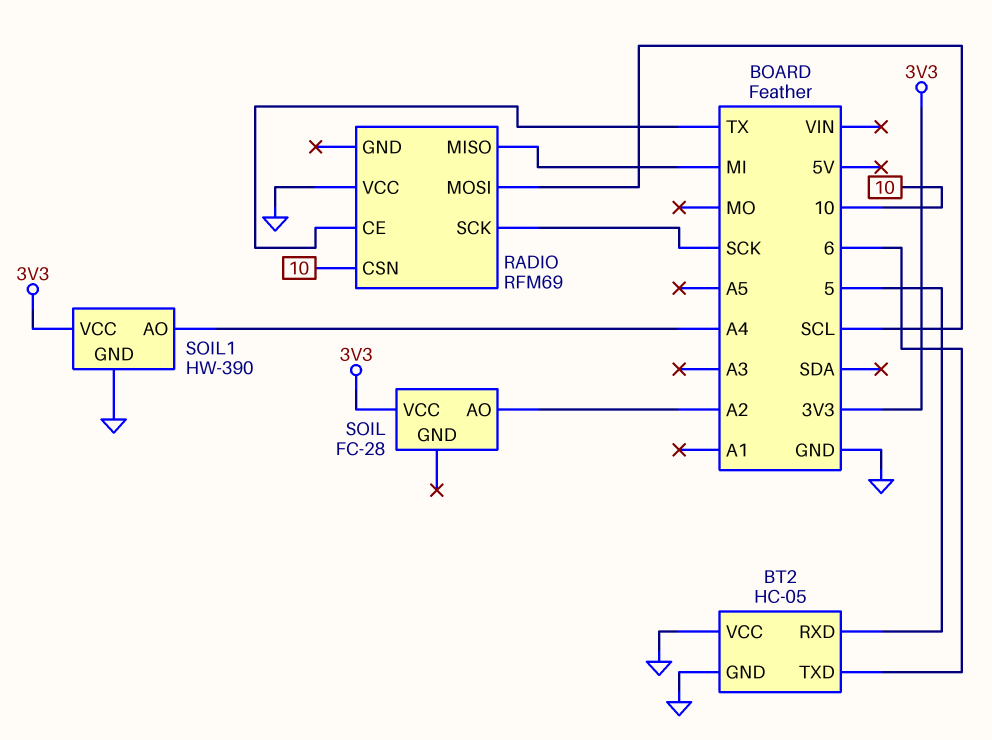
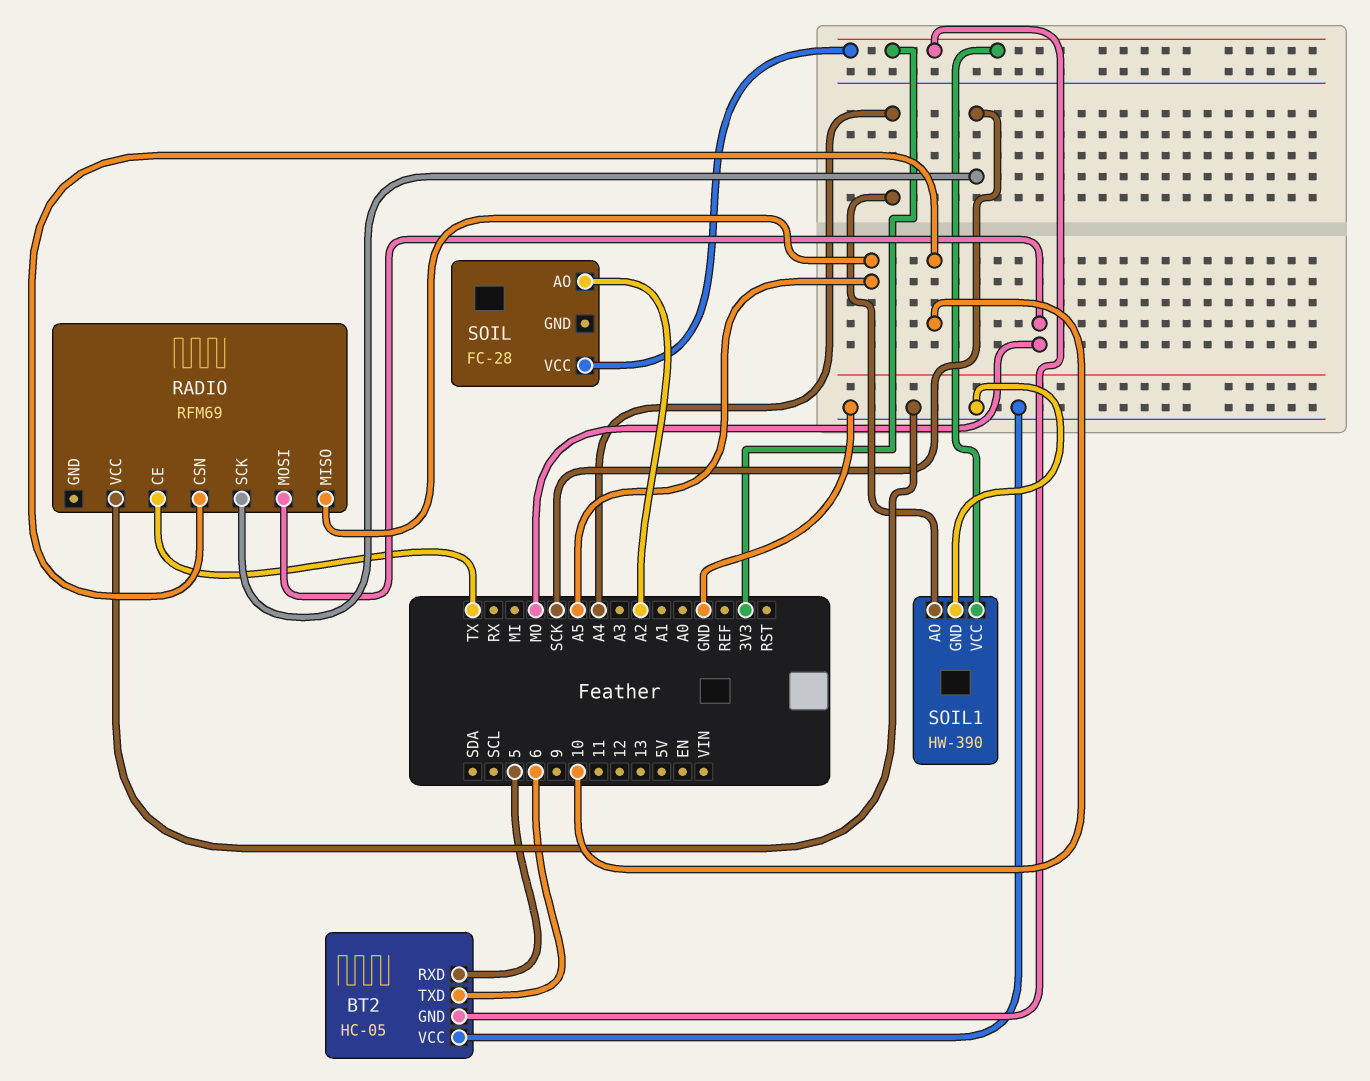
BT2 pin GND: GND -> 3V3
RADIO pin MISO: MI -> A5
RADIO pin MOSI: SCL -> MO

